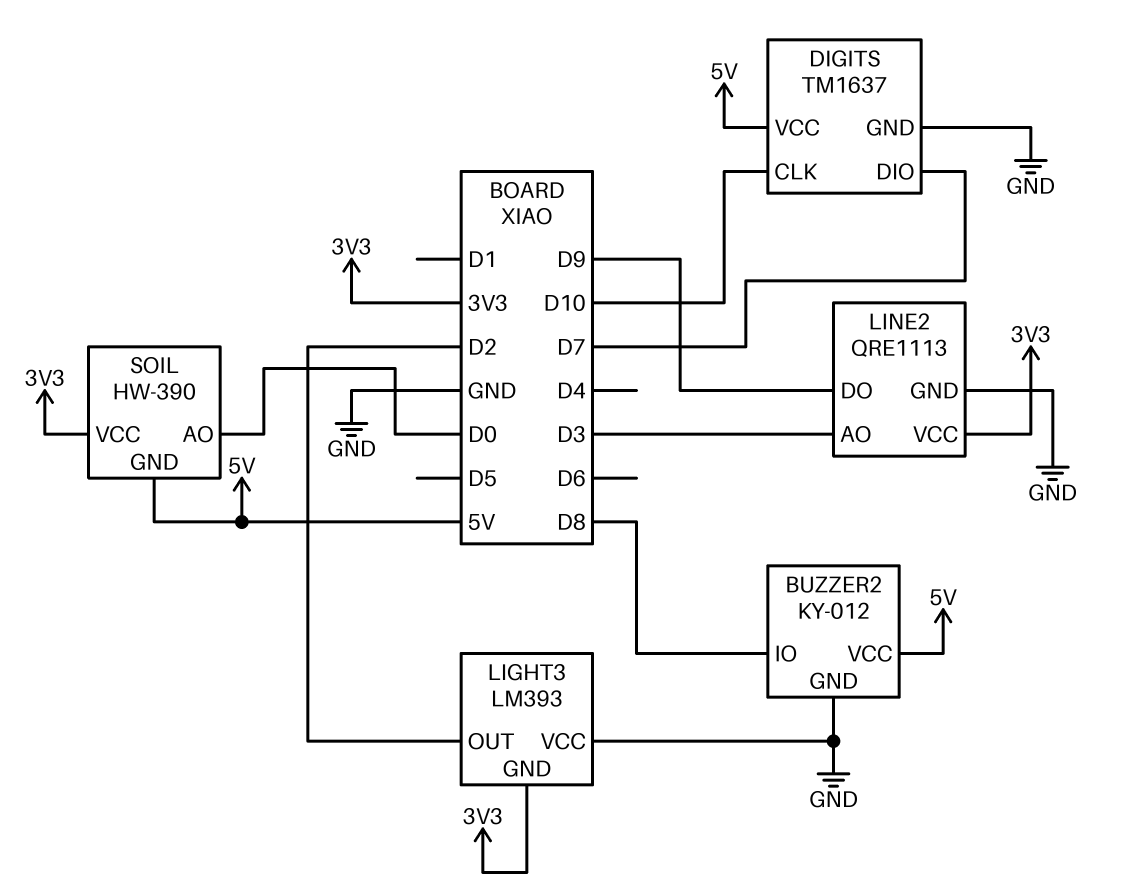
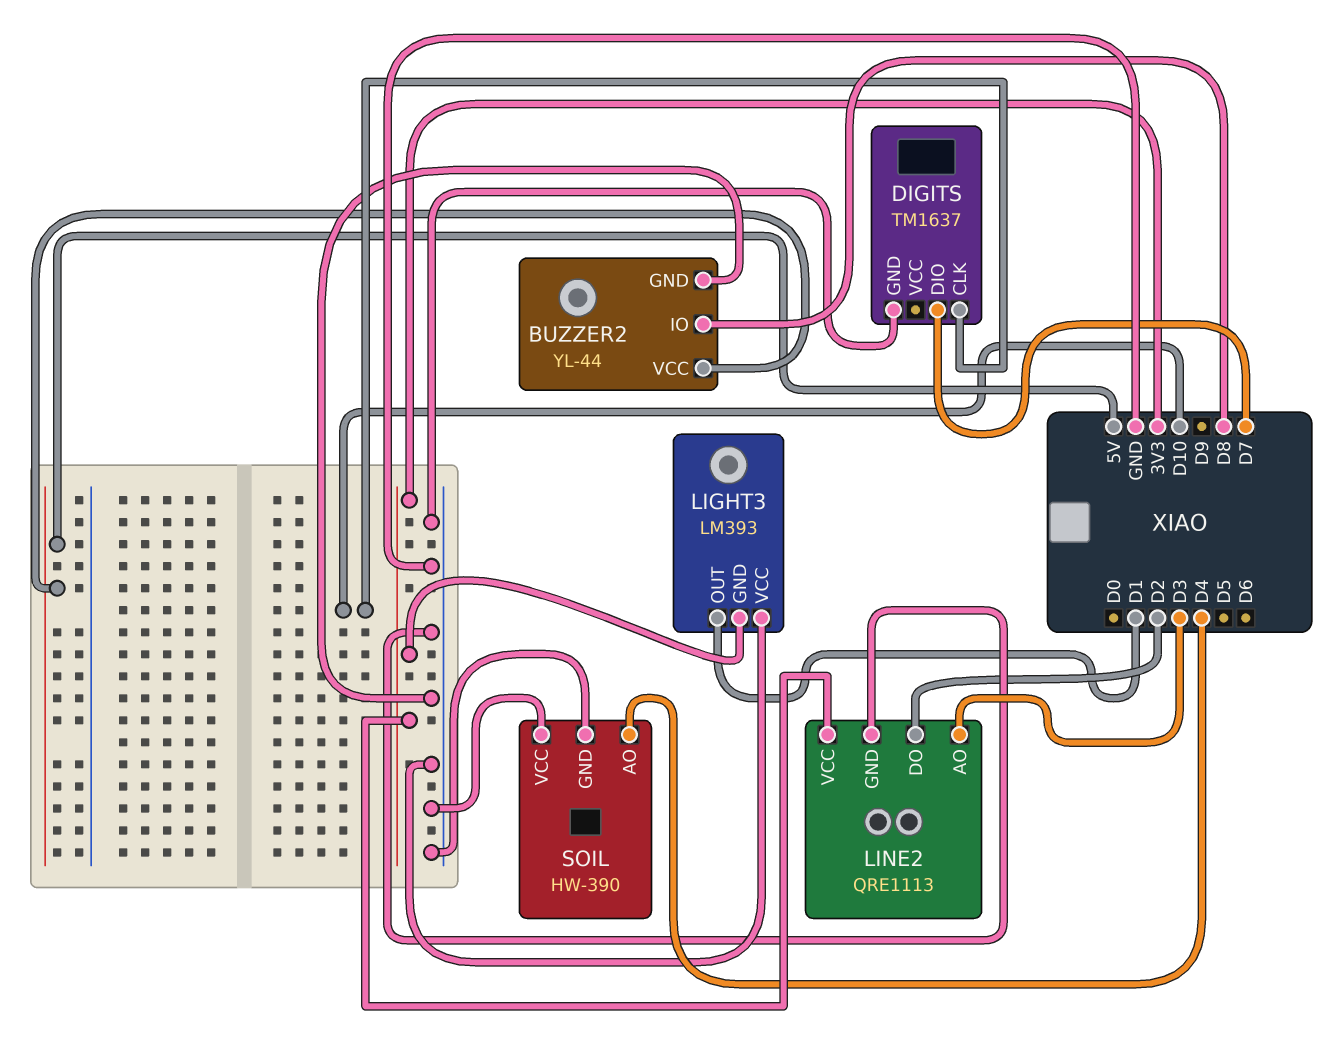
BUZZER2: KY-012 -> YL-44
DIGITS pin VCC: 5V -> none
LIGHT3 pin OUT: D2 -> D1
LINE2 pin DO: D9 -> D2
SOIL pin AO: D0 -> D4
SOIL pin GND: 5V -> GND
SOIL pin VCC: 3V3 -> GND

